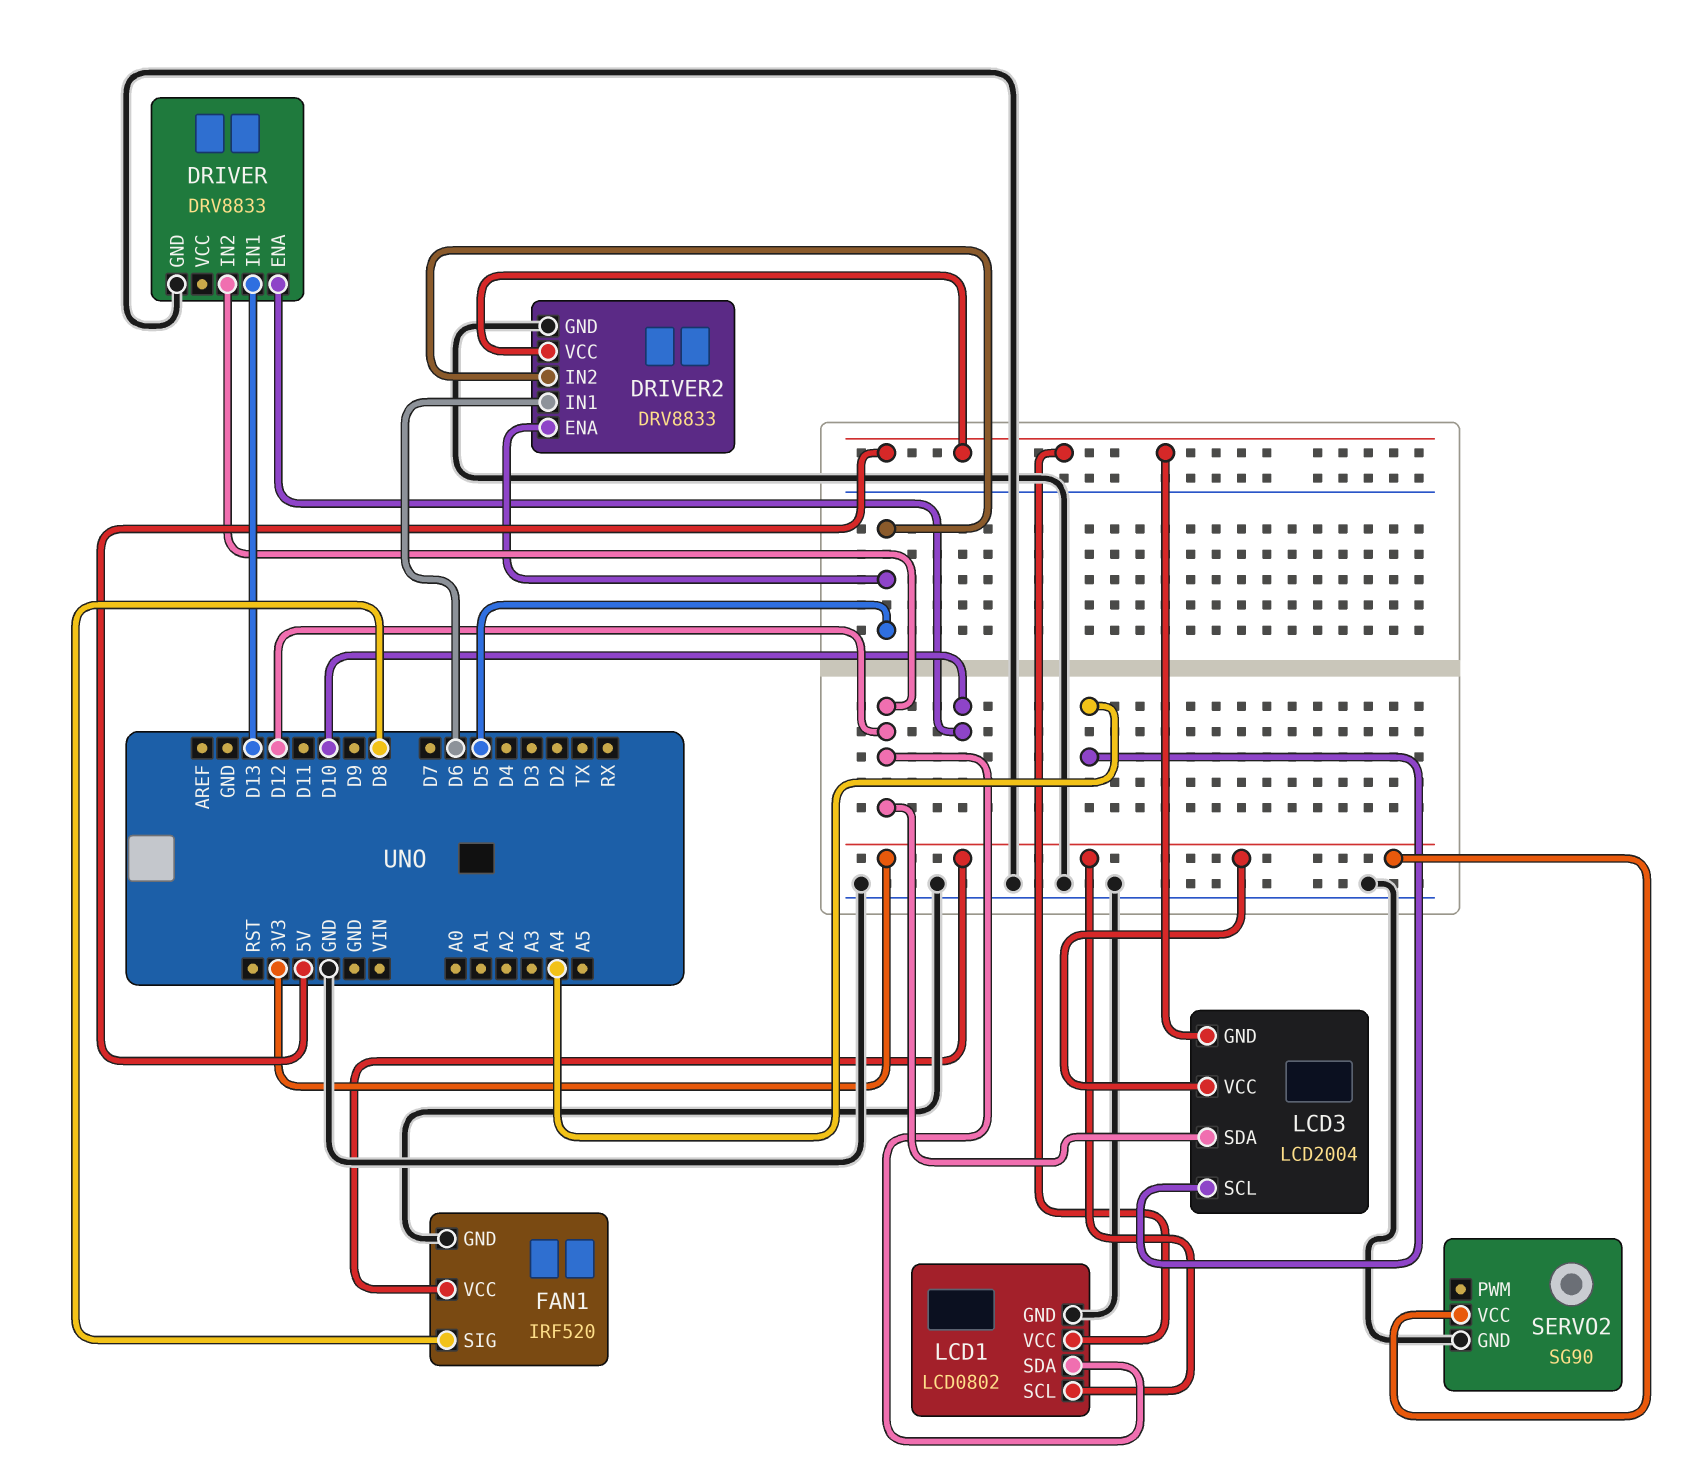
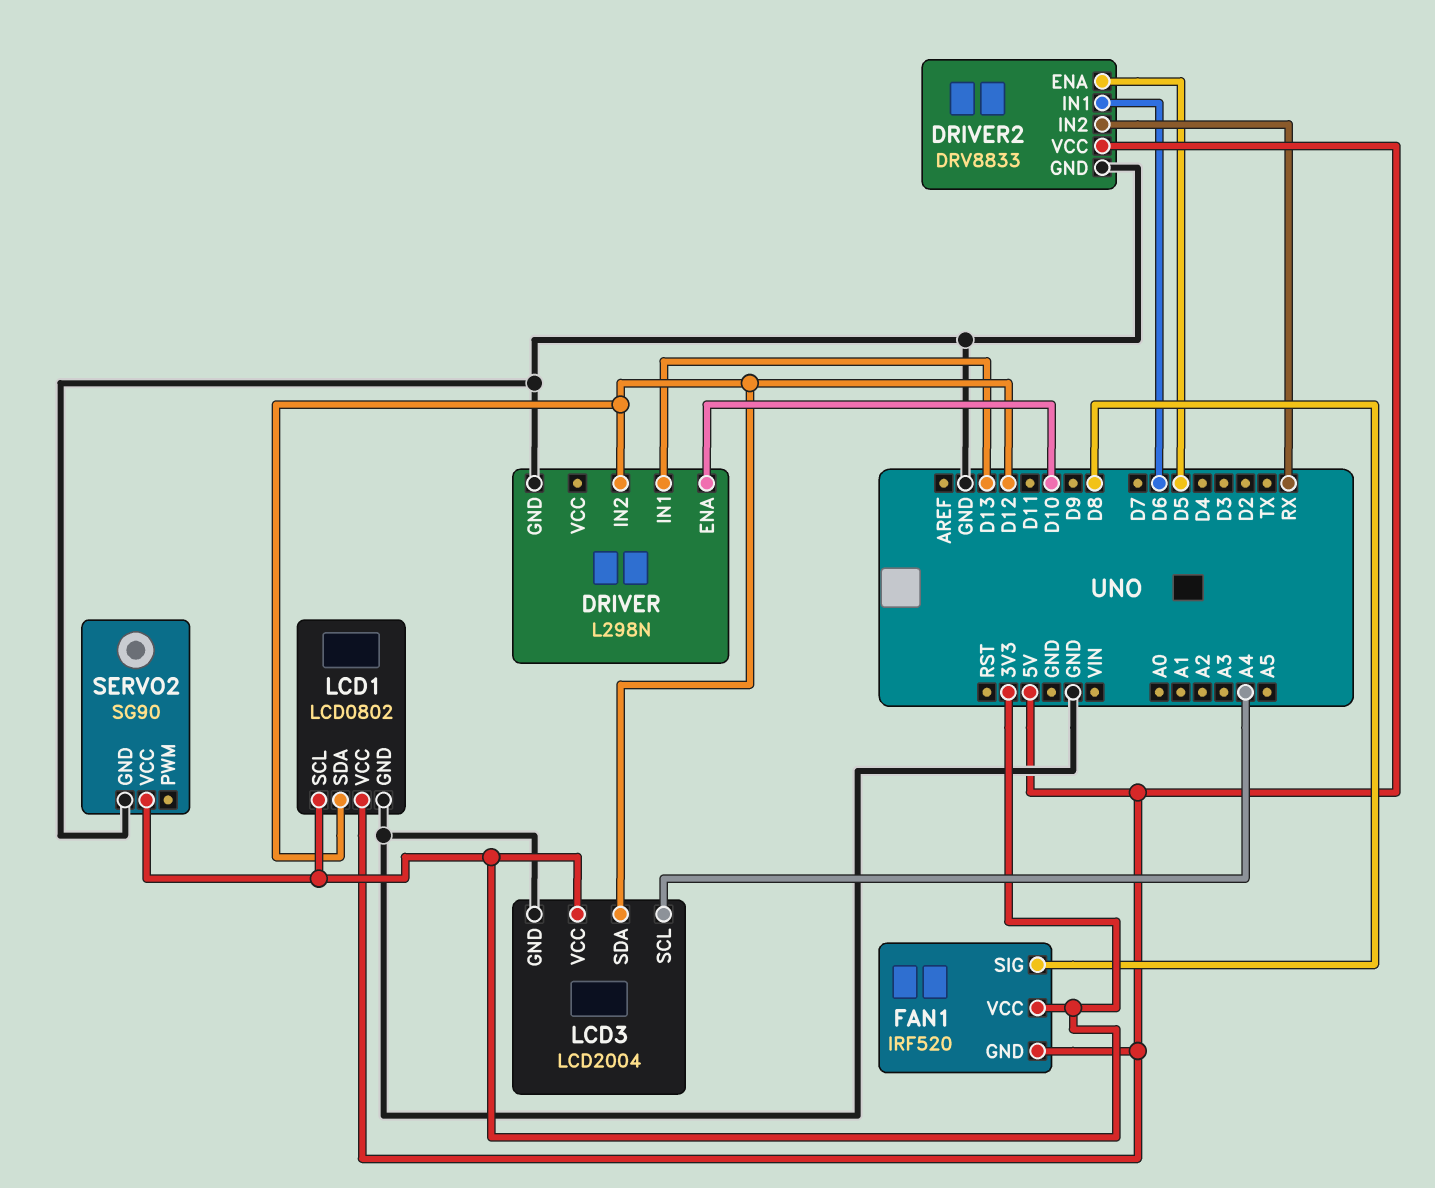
DRIVER: DRV8833 -> L298N
DRIVER2 pin IN2: D5 -> RX
FAN1 pin GND: GND -> 5V
LCD3 pin GND: 5V -> GND

